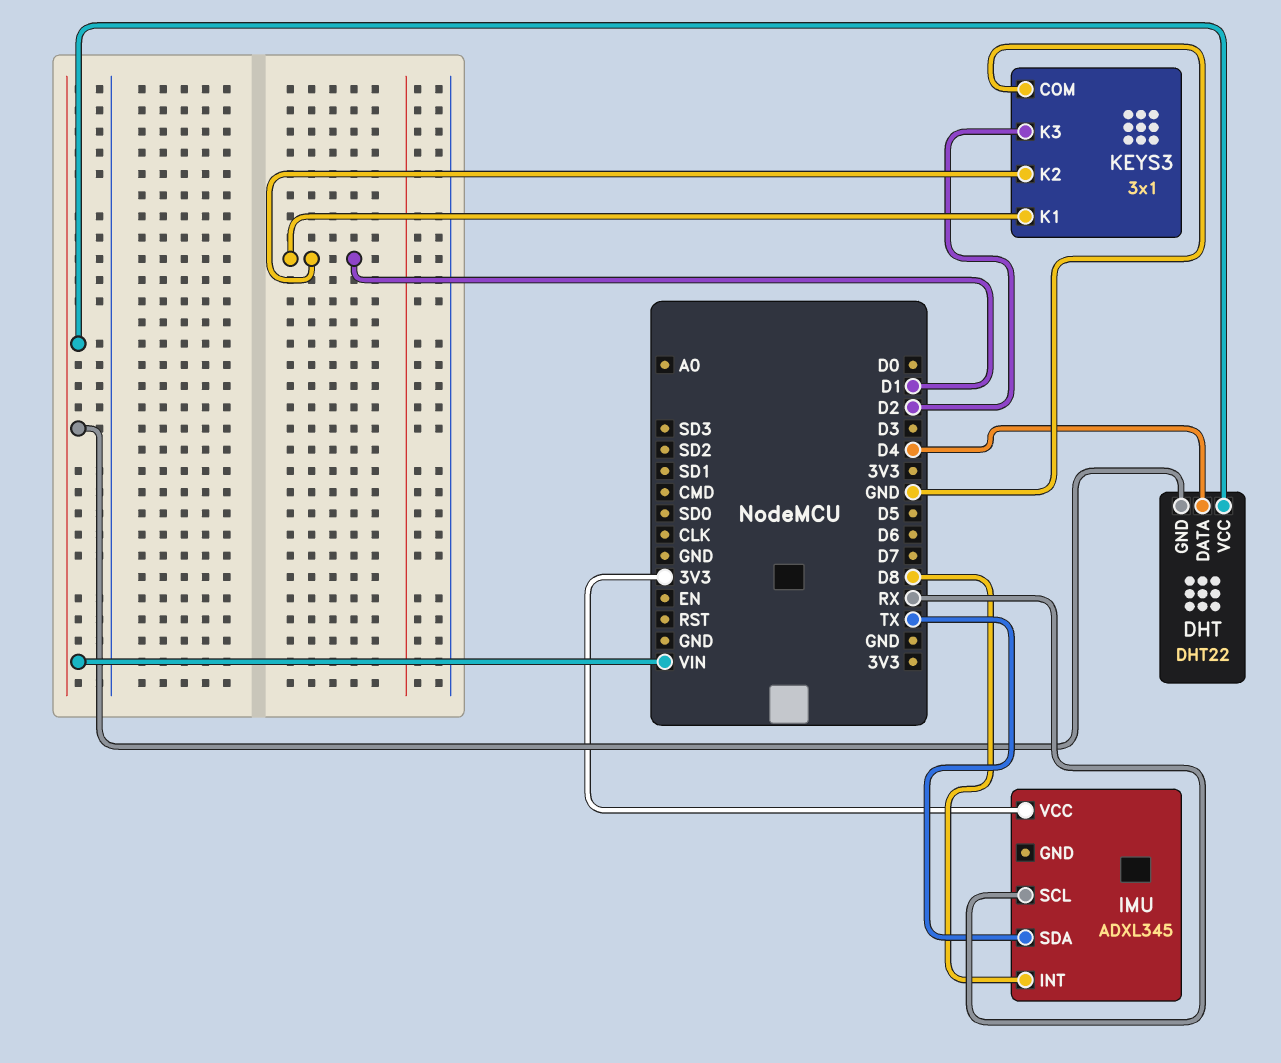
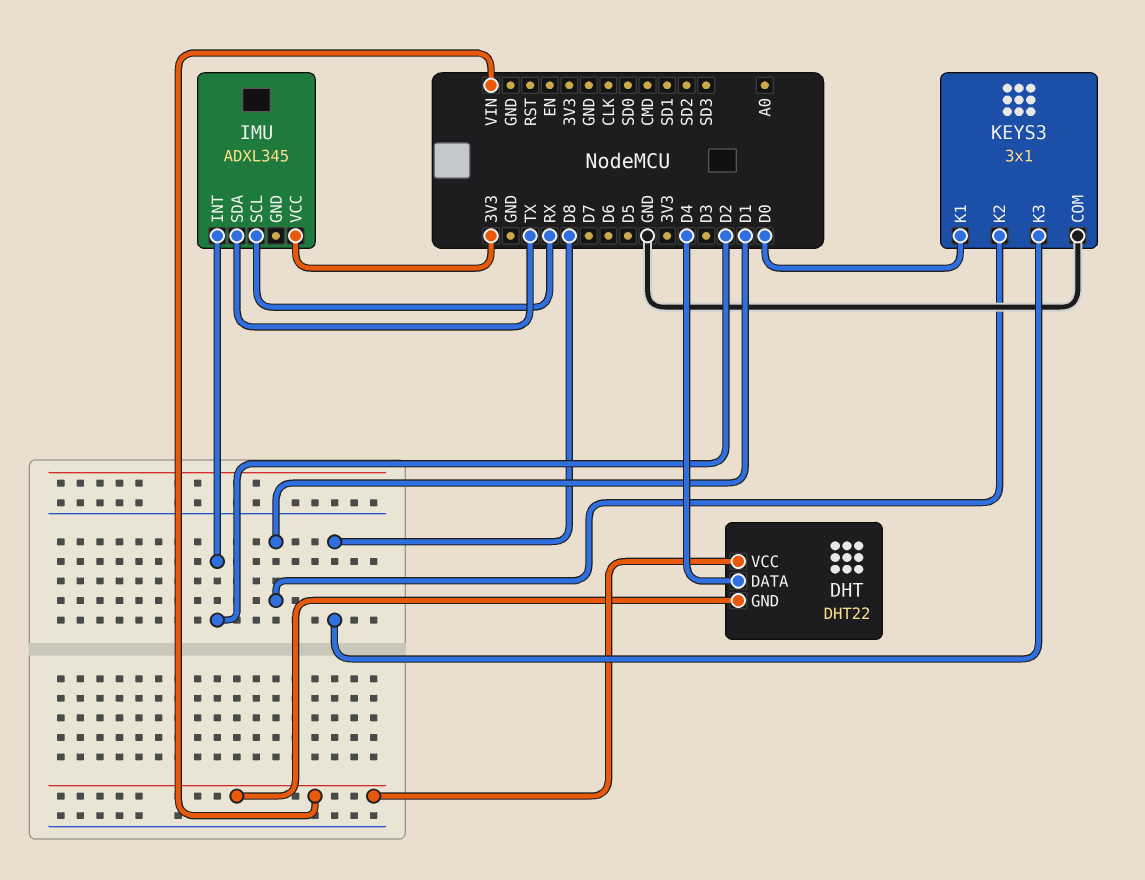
IMU pin INT: D8 -> D2
KEYS3 pin K1: D1 -> D0
KEYS3 pin K3: D2 -> D8

